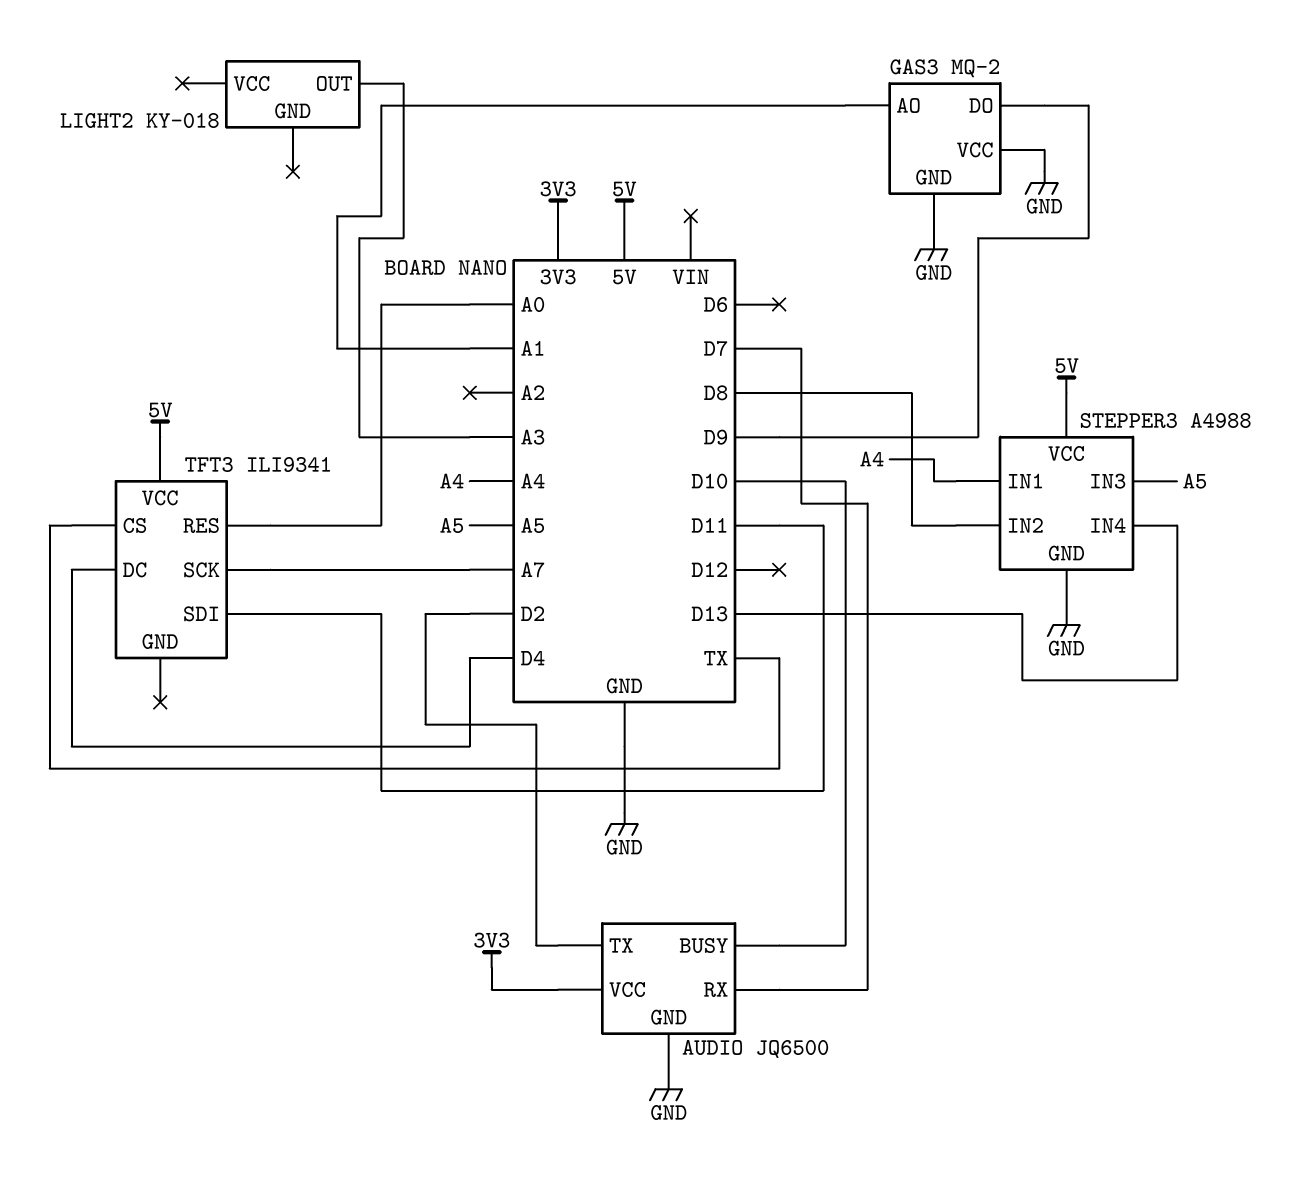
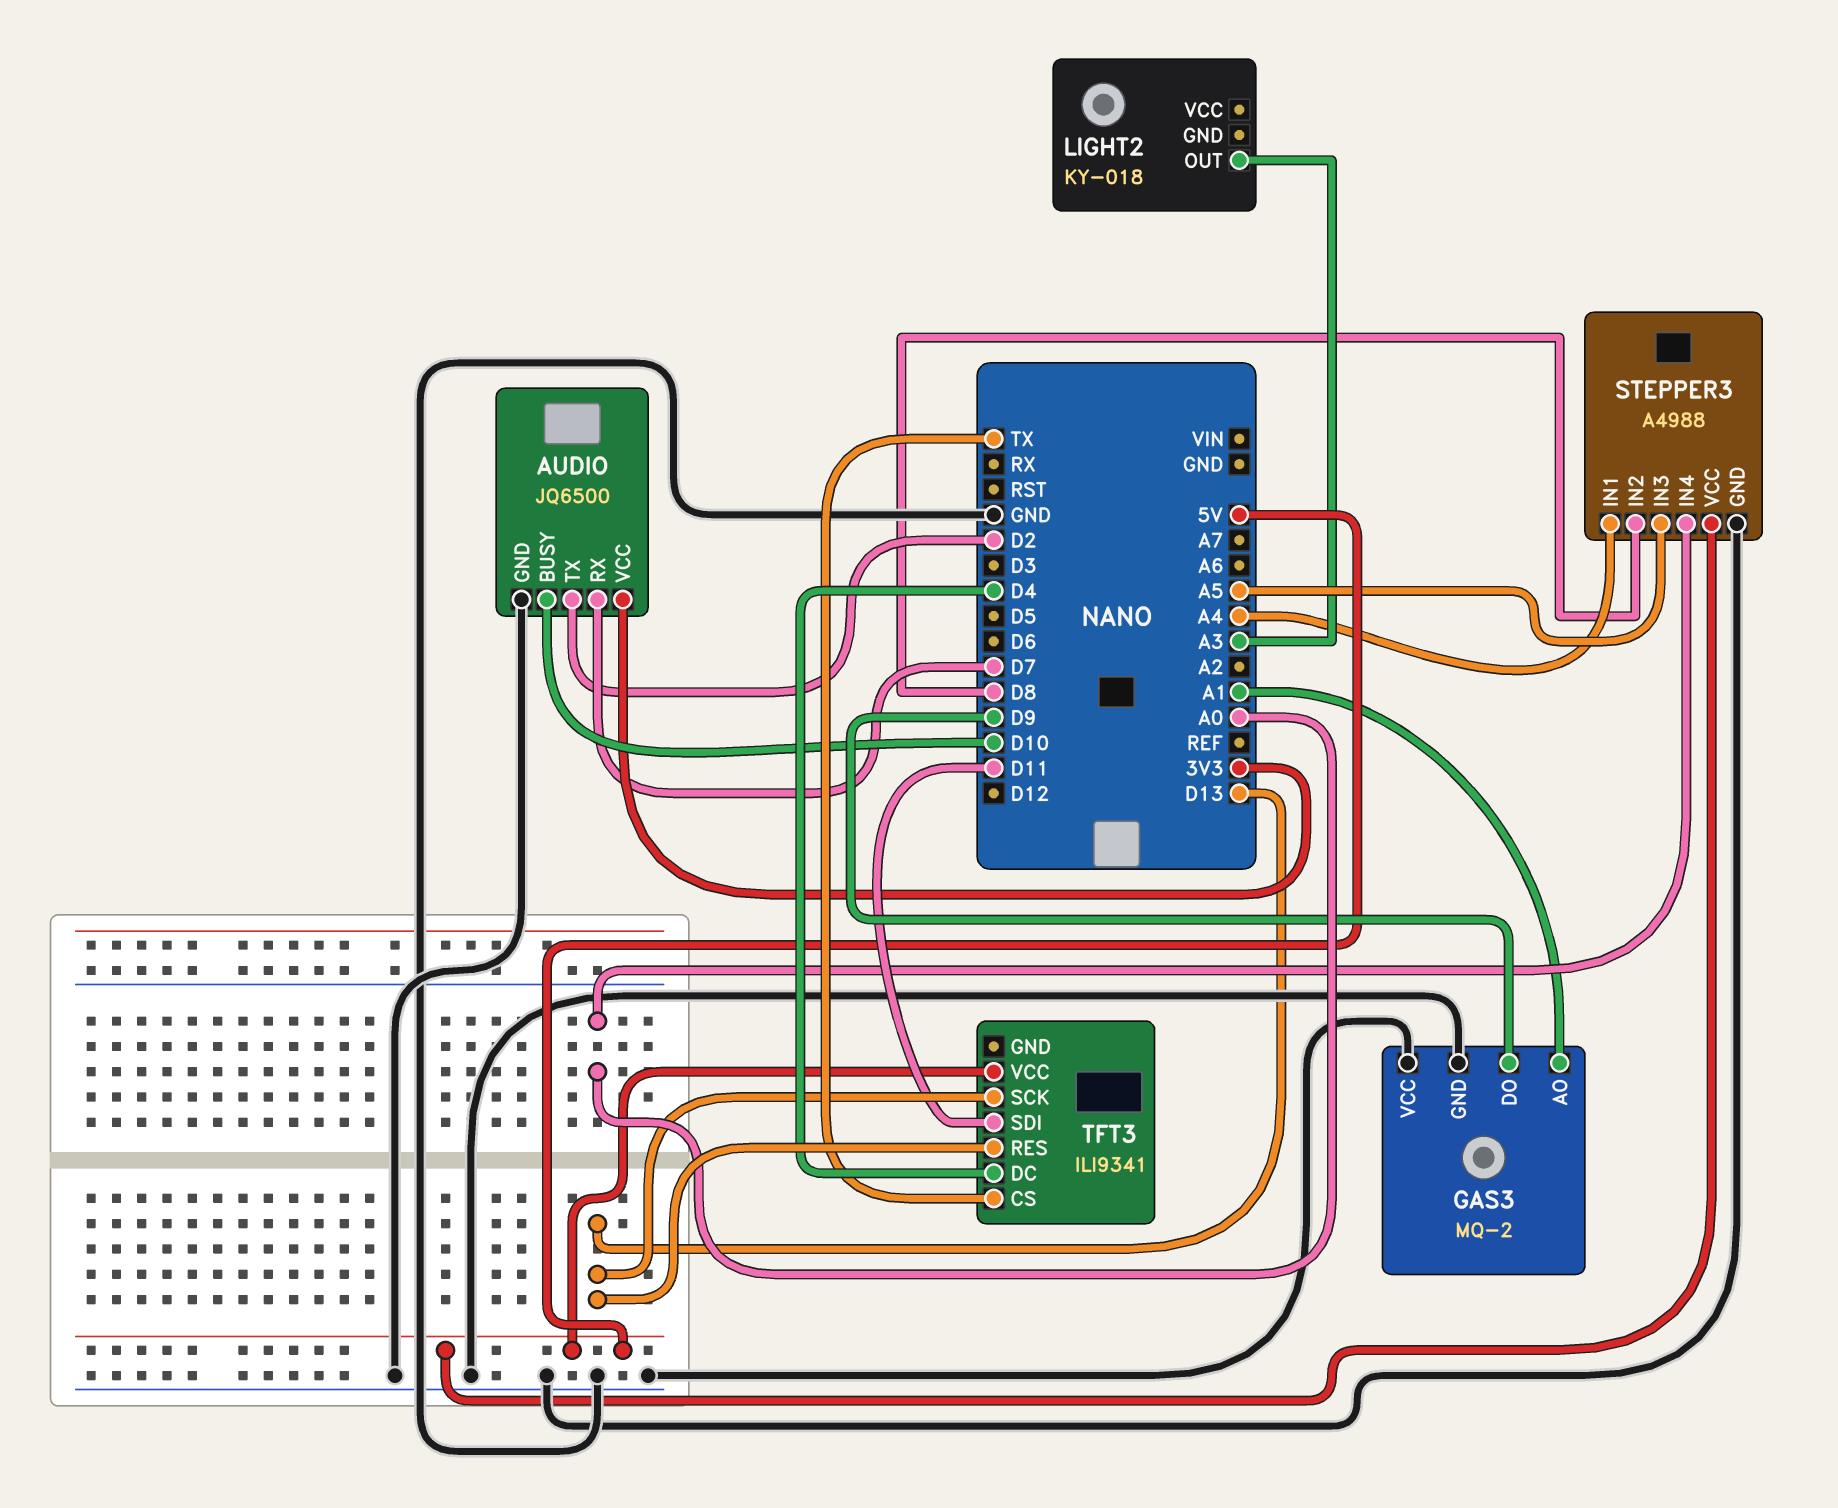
STEPPER3 pin IN4: D13 -> A0
TFT3 pin RES: A0 -> D13
TFT3 pin SCK: A7 -> D13

